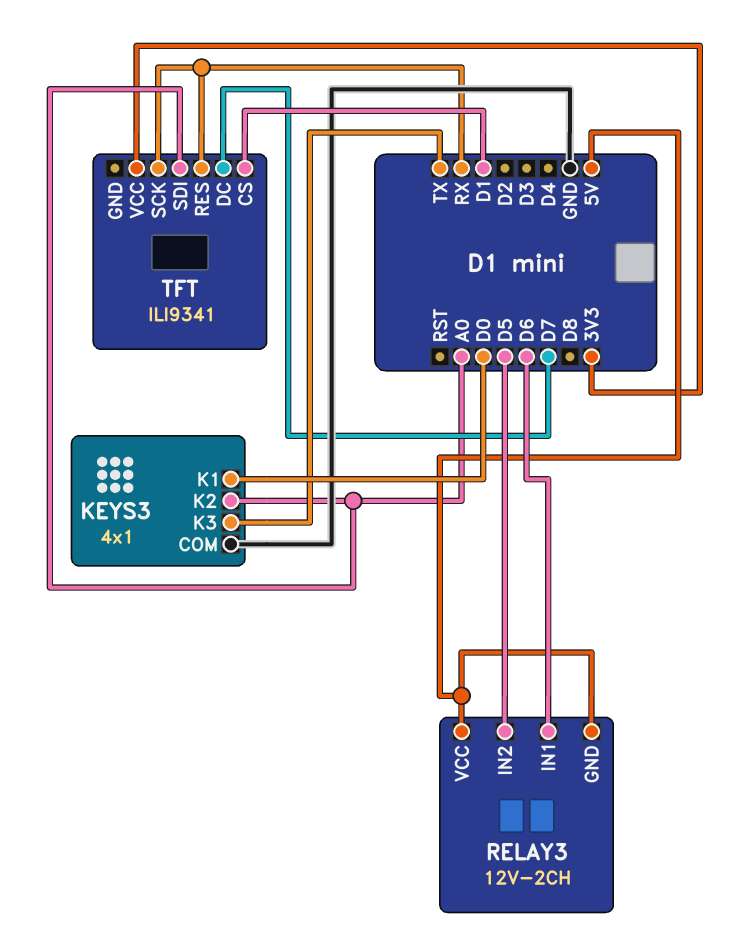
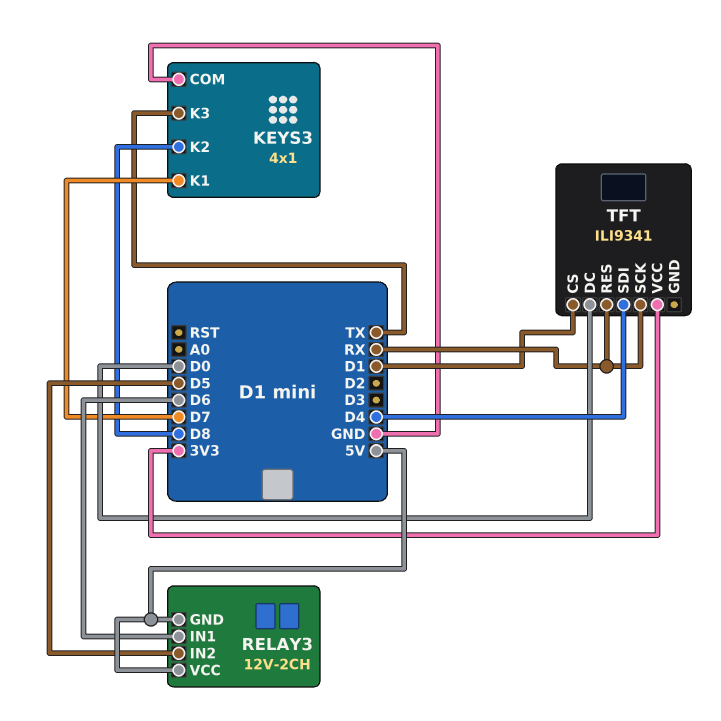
KEYS3 pin K1: D0 -> D7
KEYS3 pin K2: A0 -> D8
TFT pin DC: D7 -> D0
TFT pin SDI: A0 -> D4

